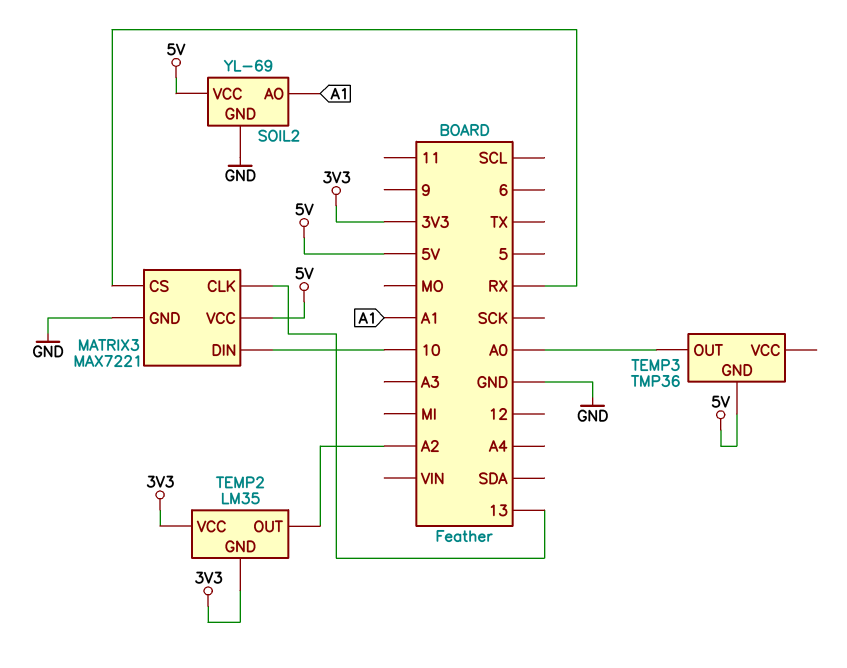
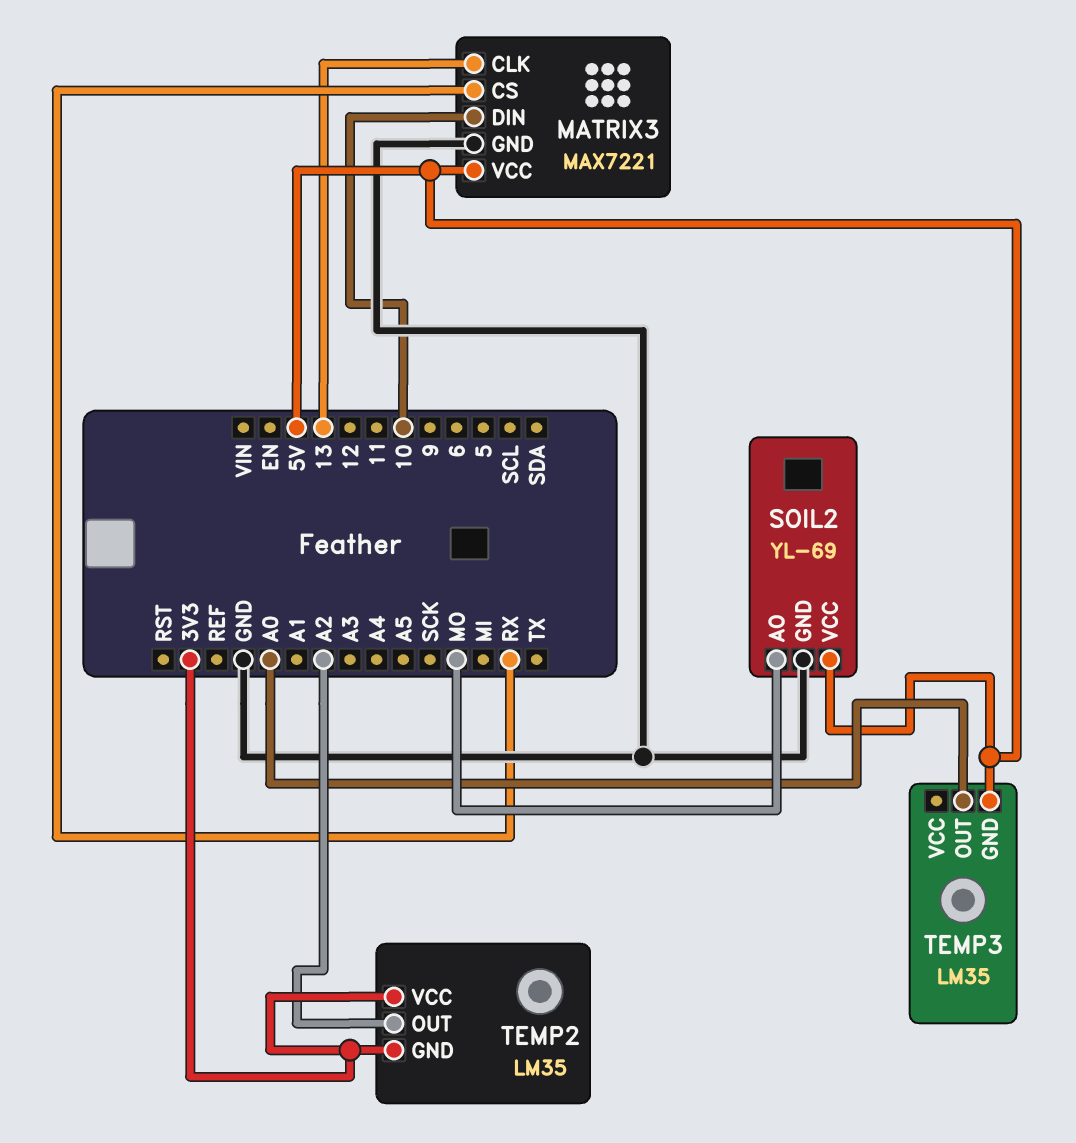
SOIL2 pin AO: A1 -> MO
TEMP3: TMP36 -> LM35

